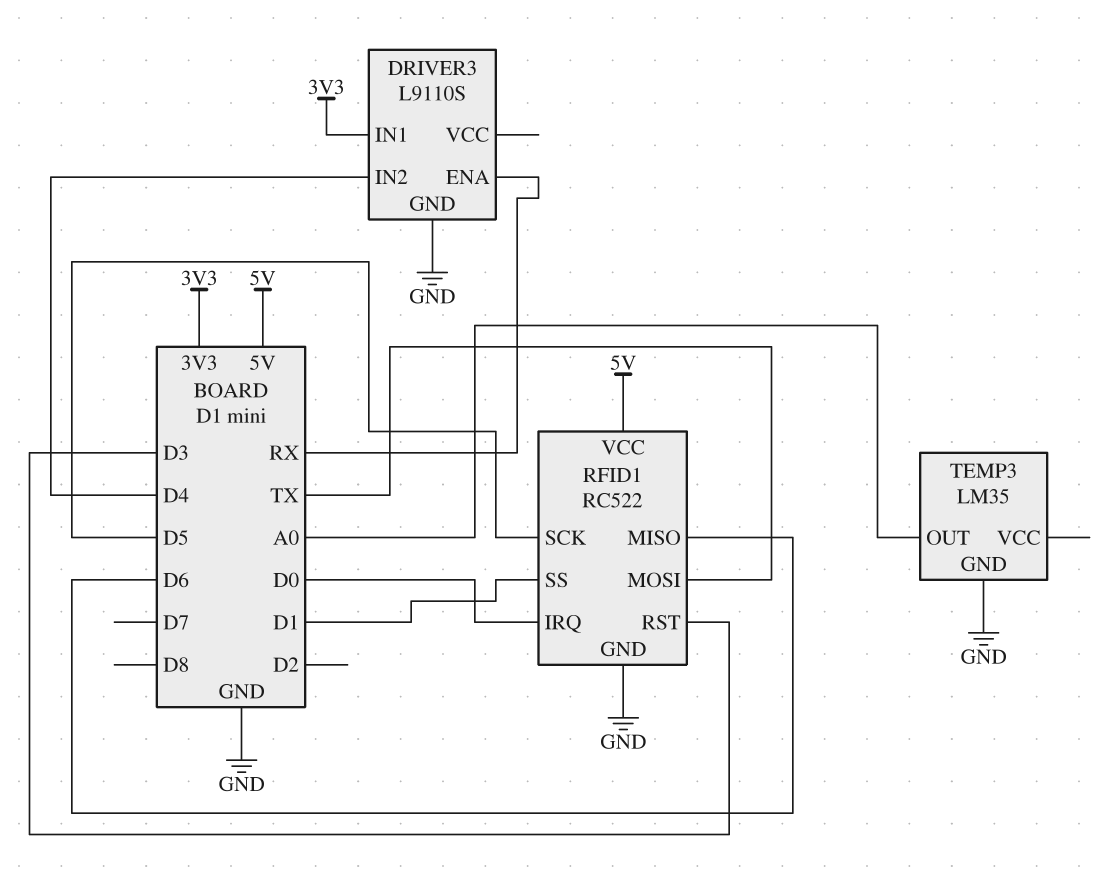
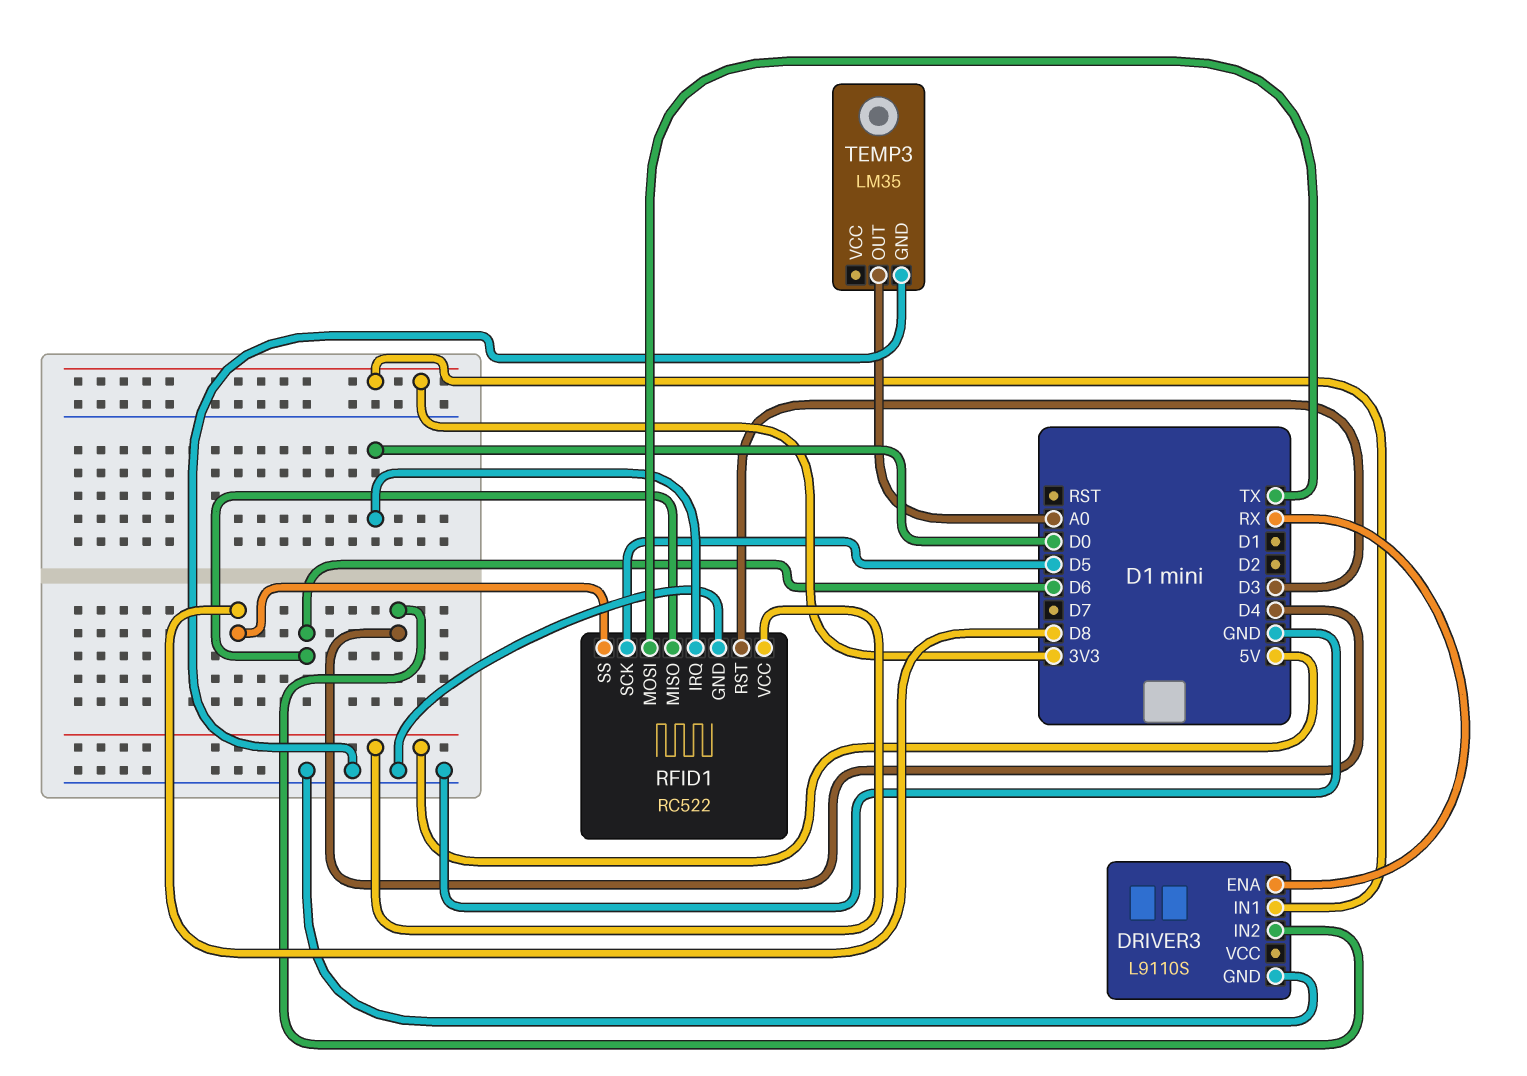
RFID1 pin SS: D1 -> D8

